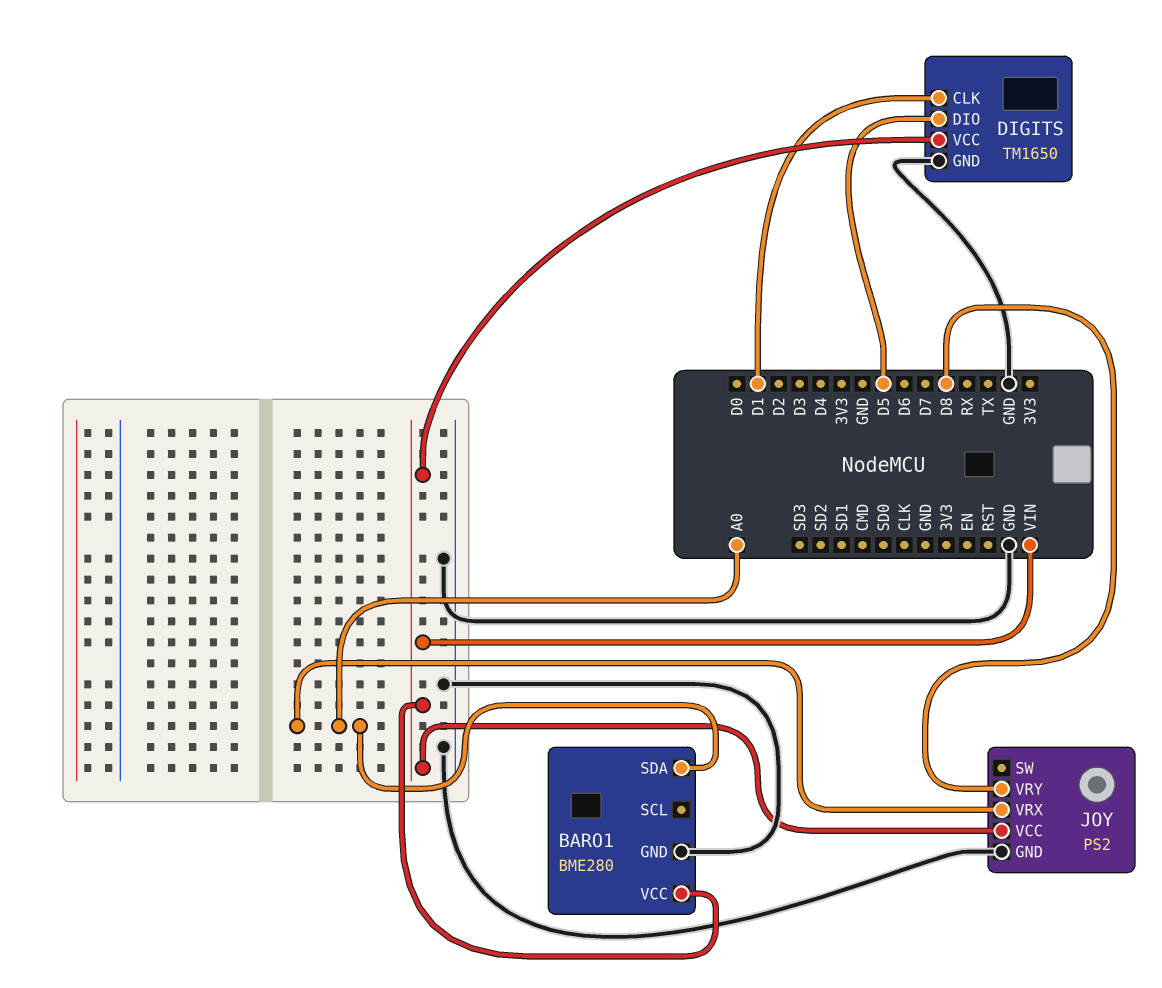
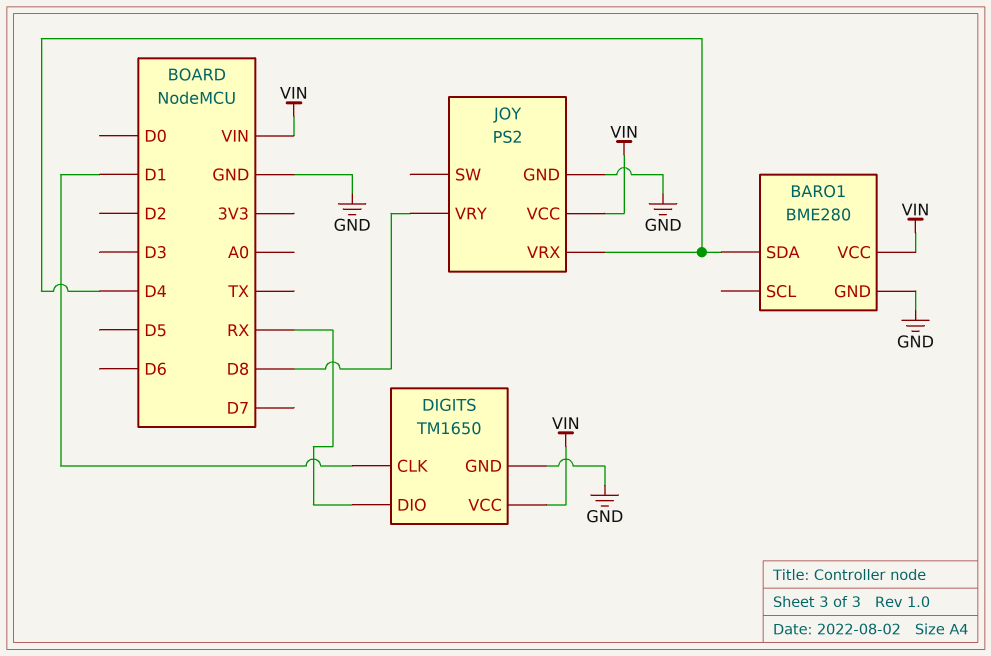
BARO1 pin SDA: A0 -> D4
DIGITS pin DIO: D5 -> RX
JOY pin VRX: A0 -> D4

